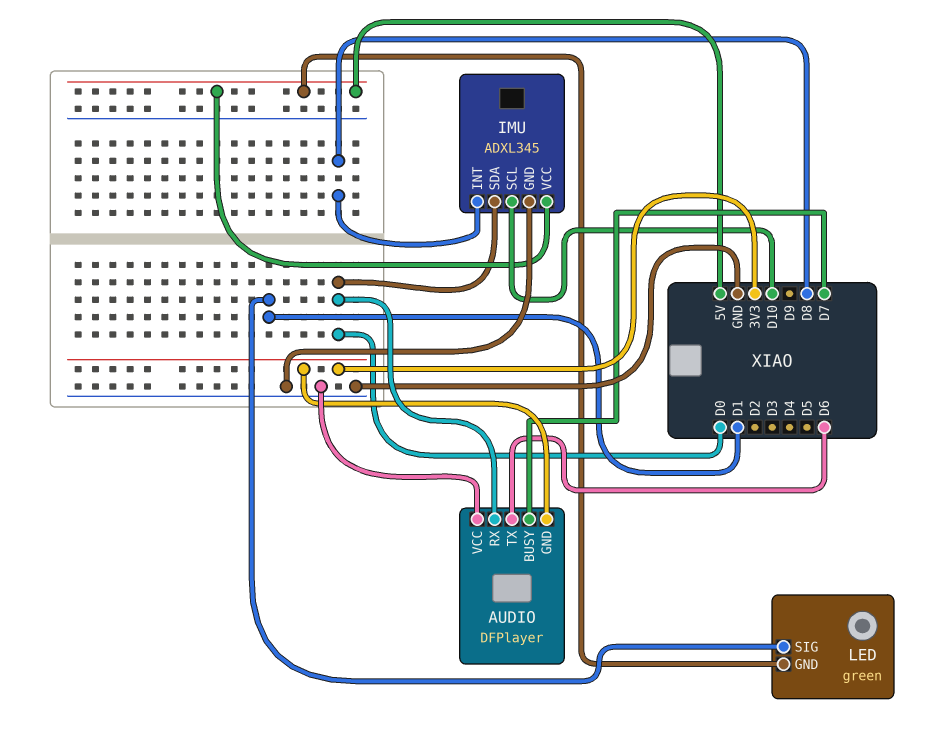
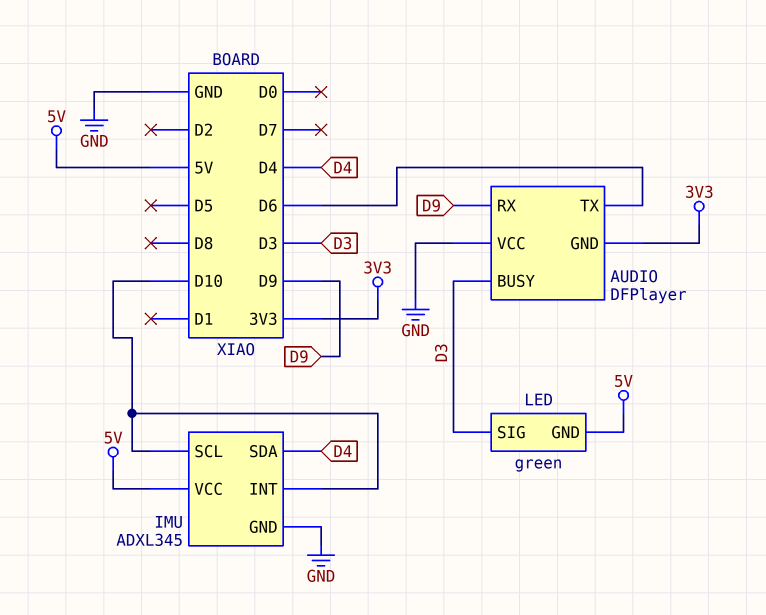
AUDIO pin BUSY: D7 -> D3
AUDIO pin RX: D0 -> D9
IMU pin INT: D8 -> D10
IMU pin SDA: D0 -> D4
LED pin SIG: D1 -> D3

